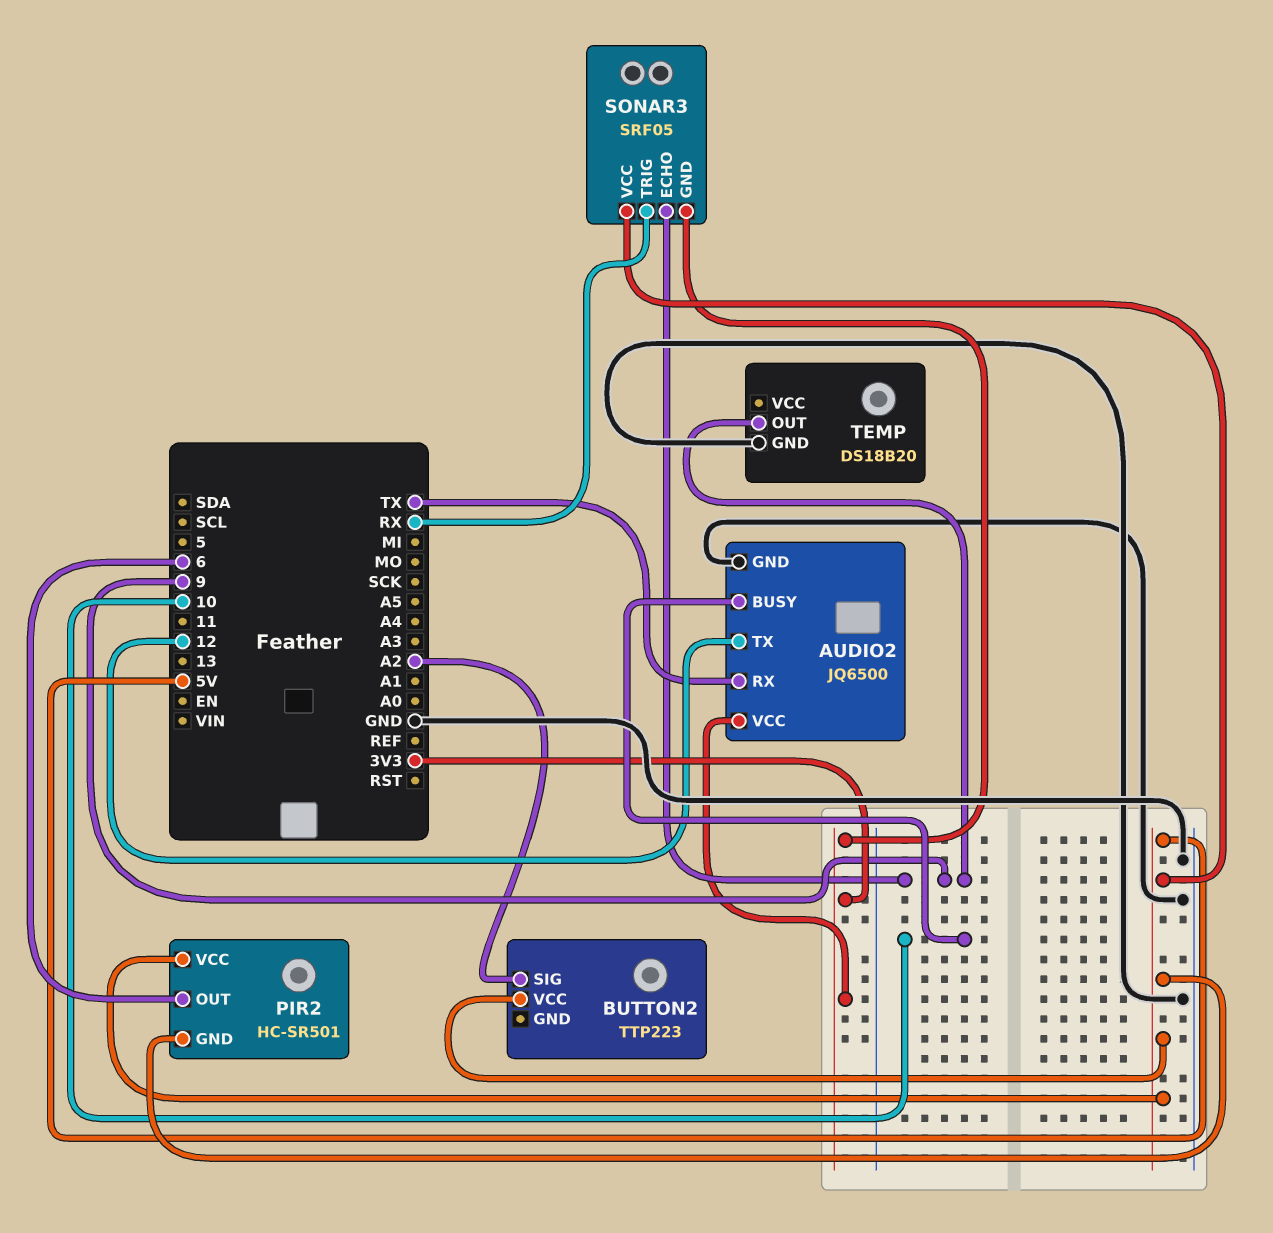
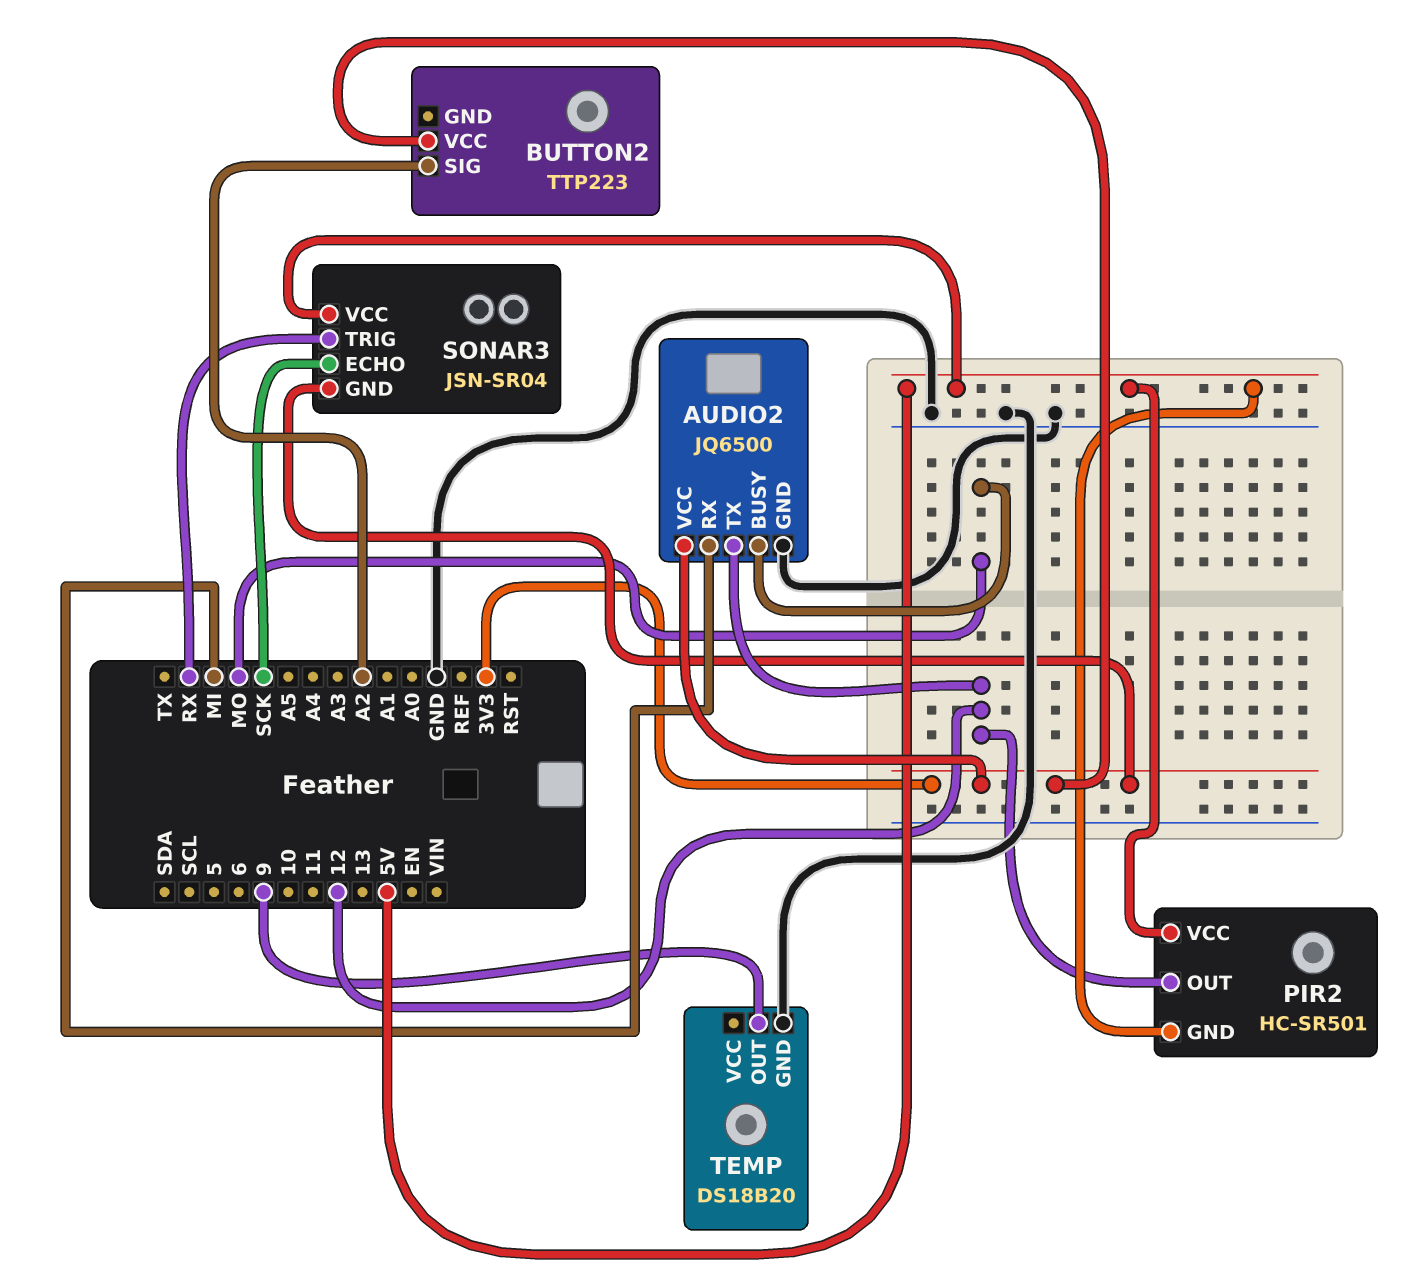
AUDIO2 pin BUSY: 10 -> MO
AUDIO2 pin RX: TX -> MI
BUTTON2 pin VCC: 5V -> 3V3
PIR2 pin OUT: 6 -> 12
SONAR3: SRF05 -> JSN-SR04
SONAR3 pin ECHO: 9 -> SCK

